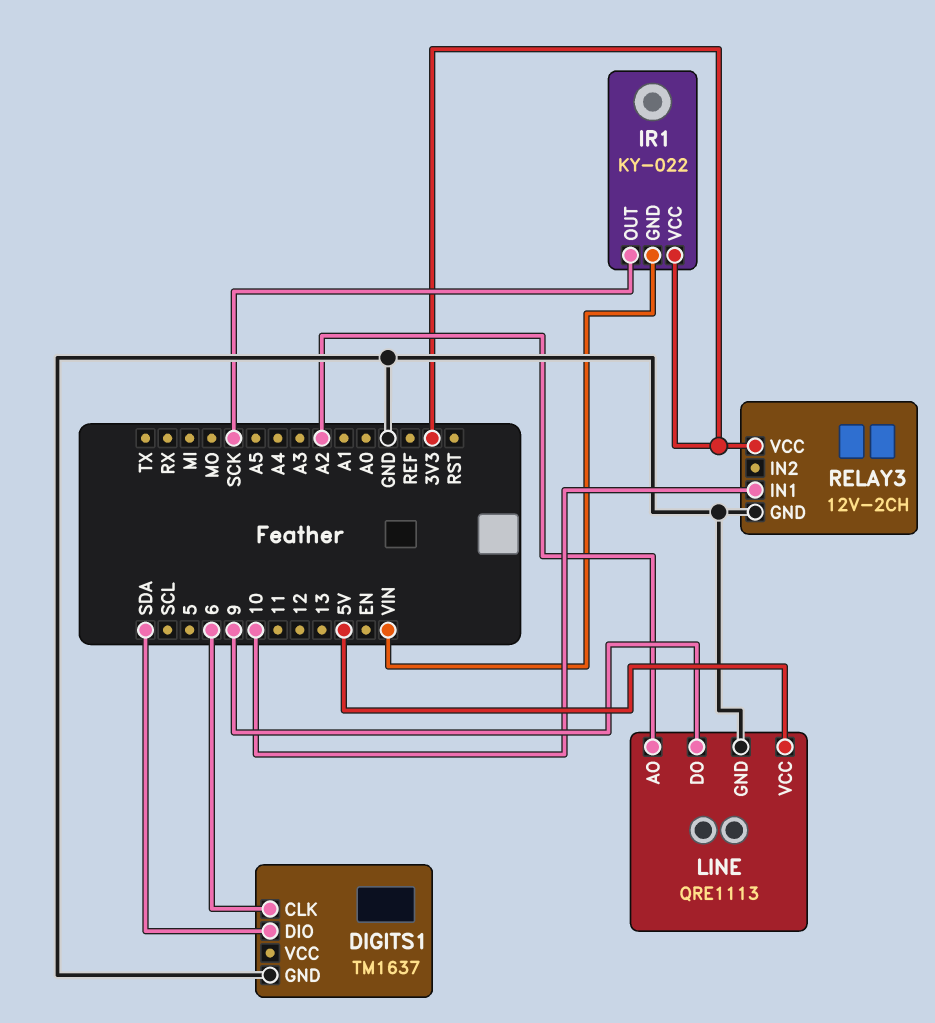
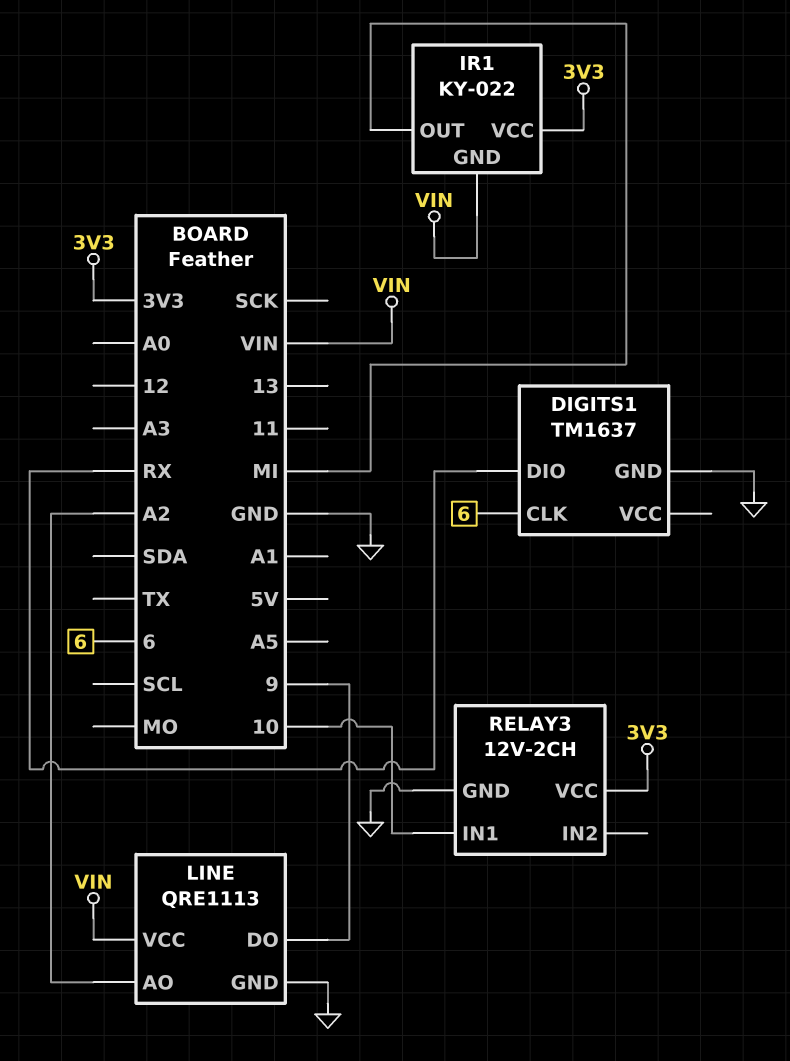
DIGITS1 pin DIO: SDA -> RX
IR1 pin OUT: SCK -> MI
LINE pin VCC: 5V -> VIN

